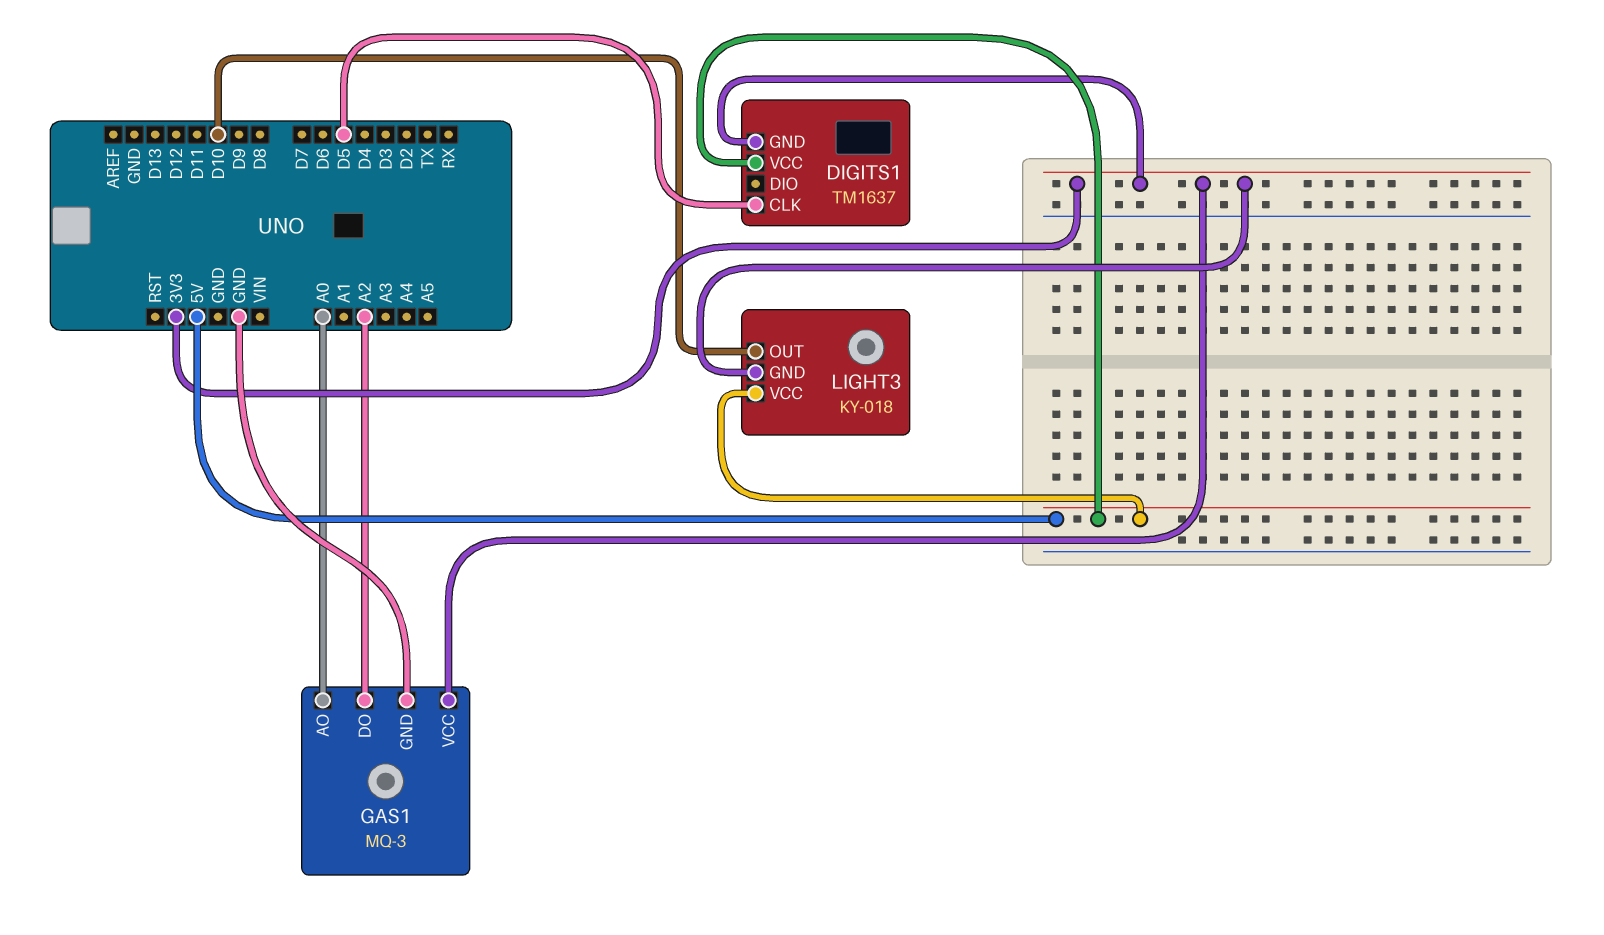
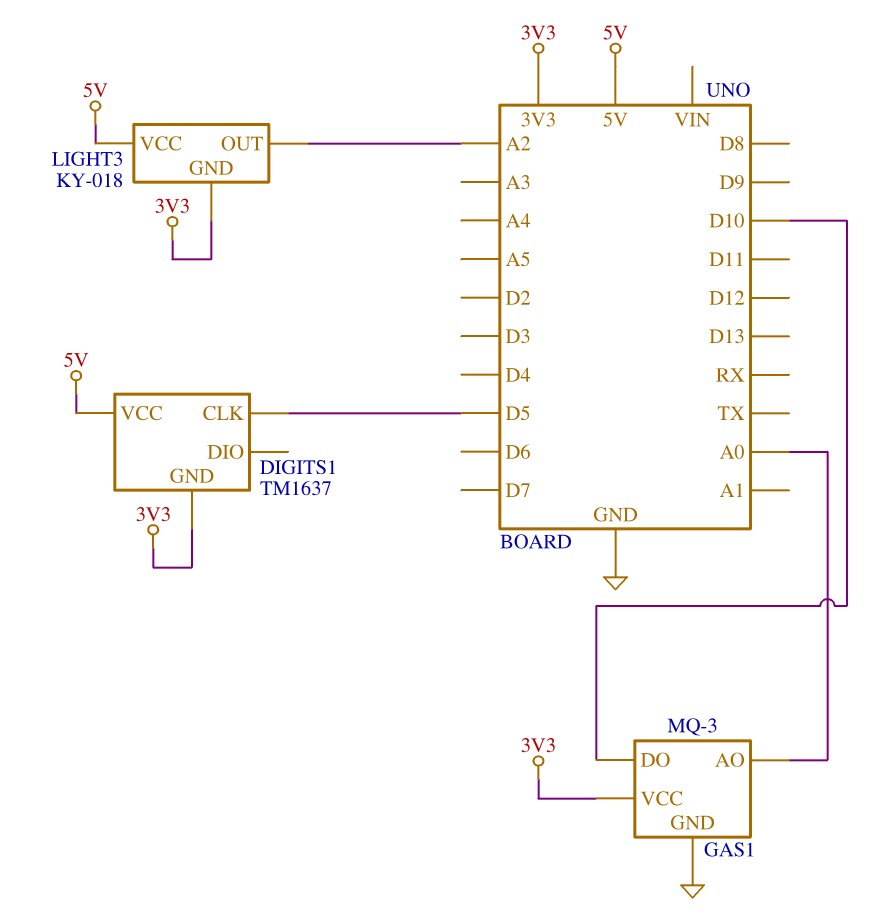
GAS1 pin DO: A2 -> D10
LIGHT3 pin OUT: D10 -> A2

